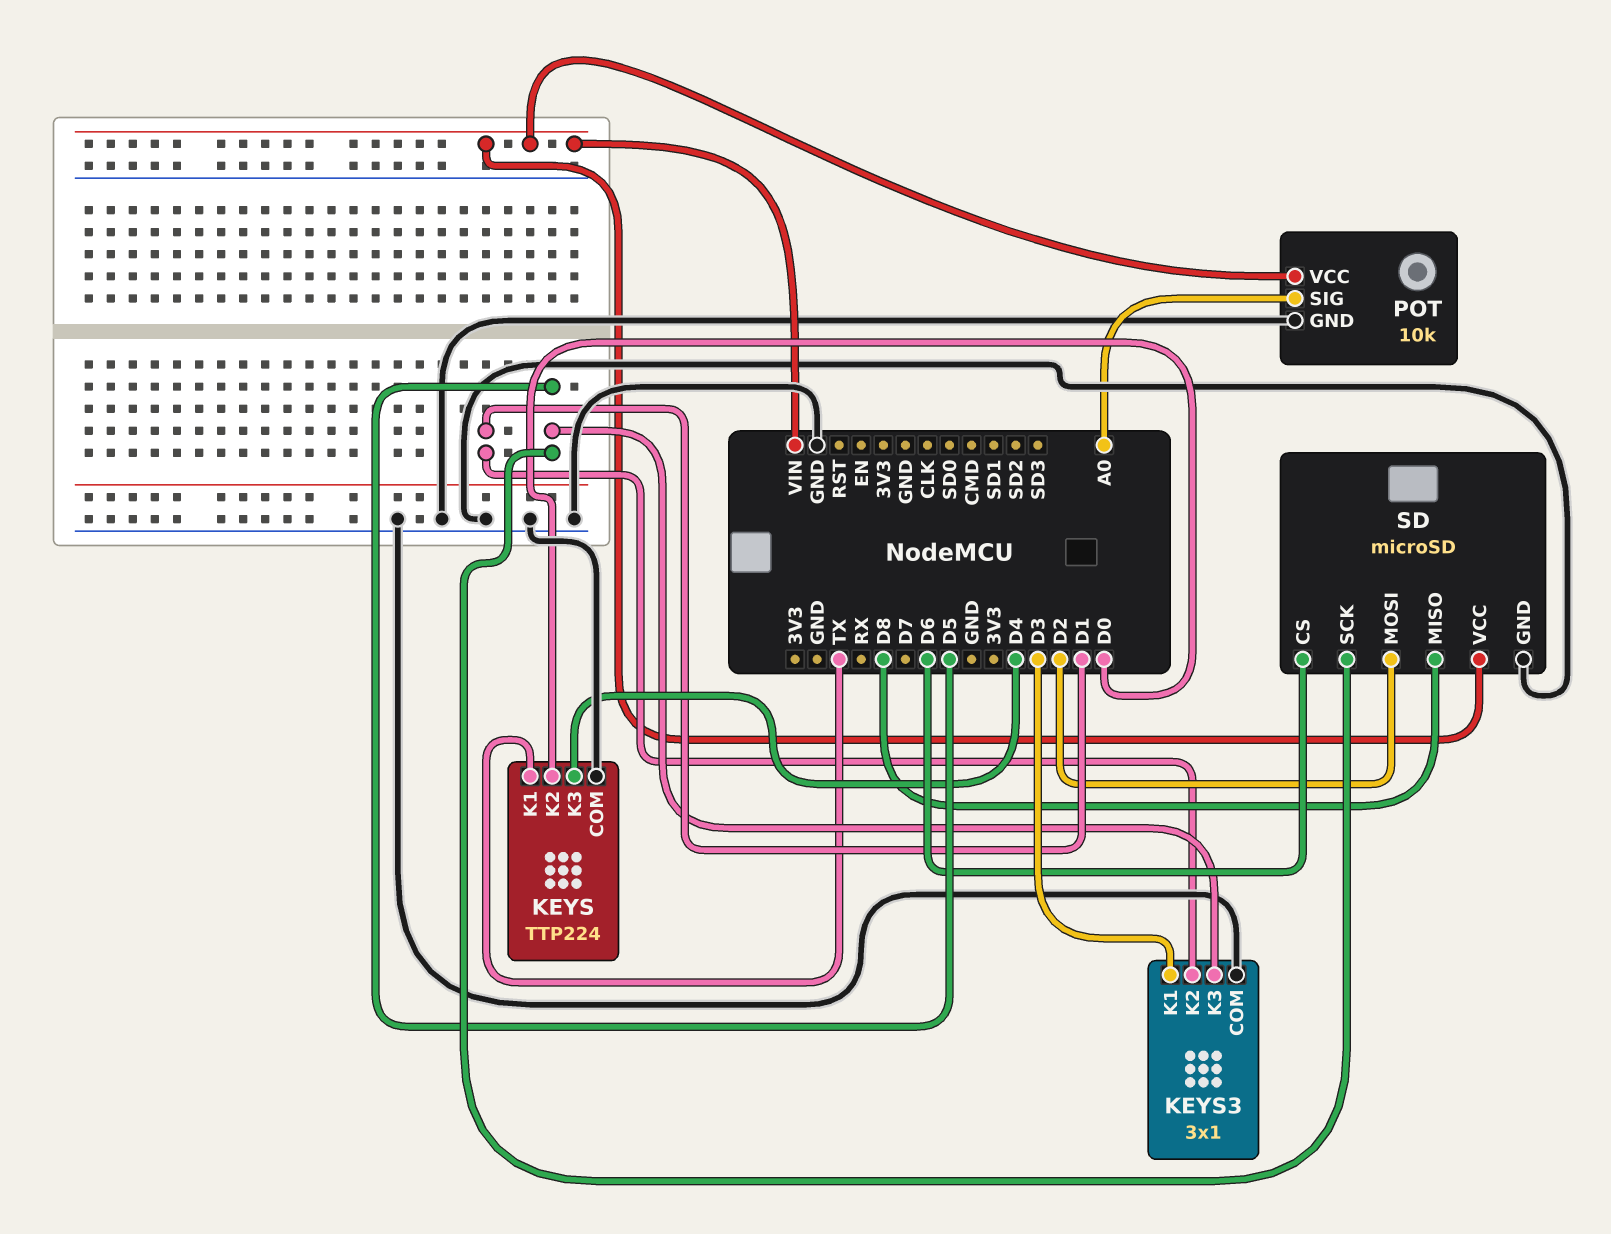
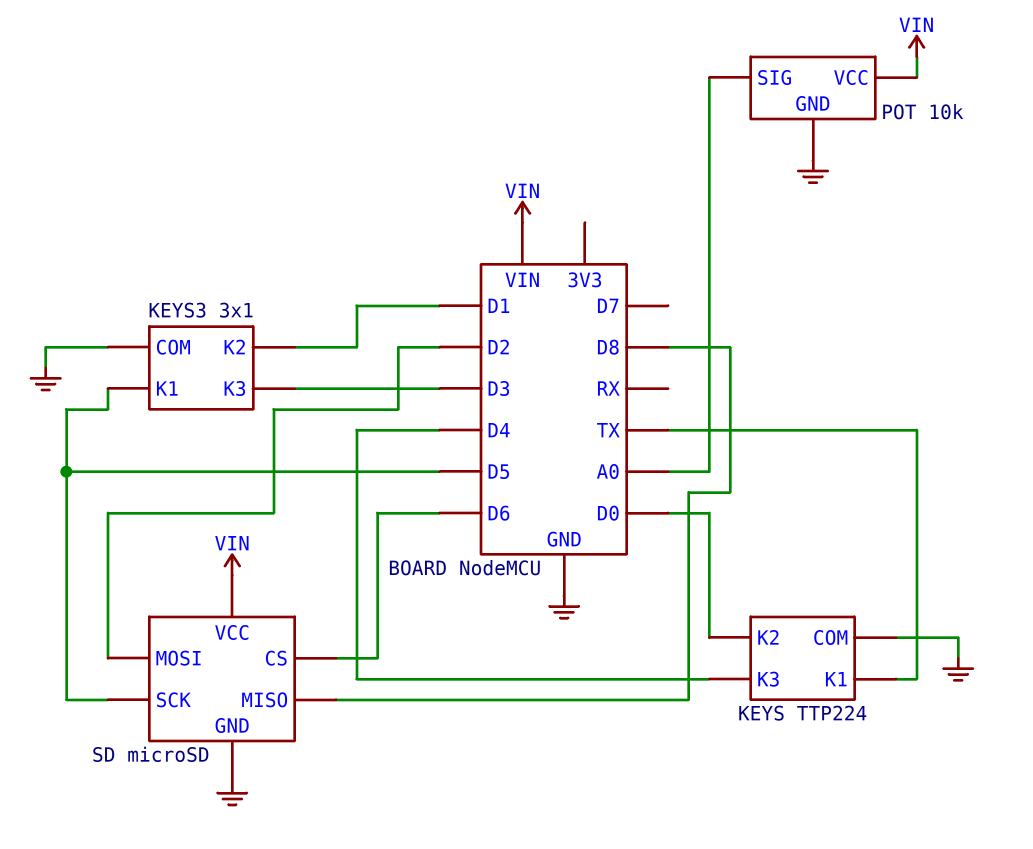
KEYS3 pin K1: D3 -> D5
KEYS3 pin K3: D5 -> D3

